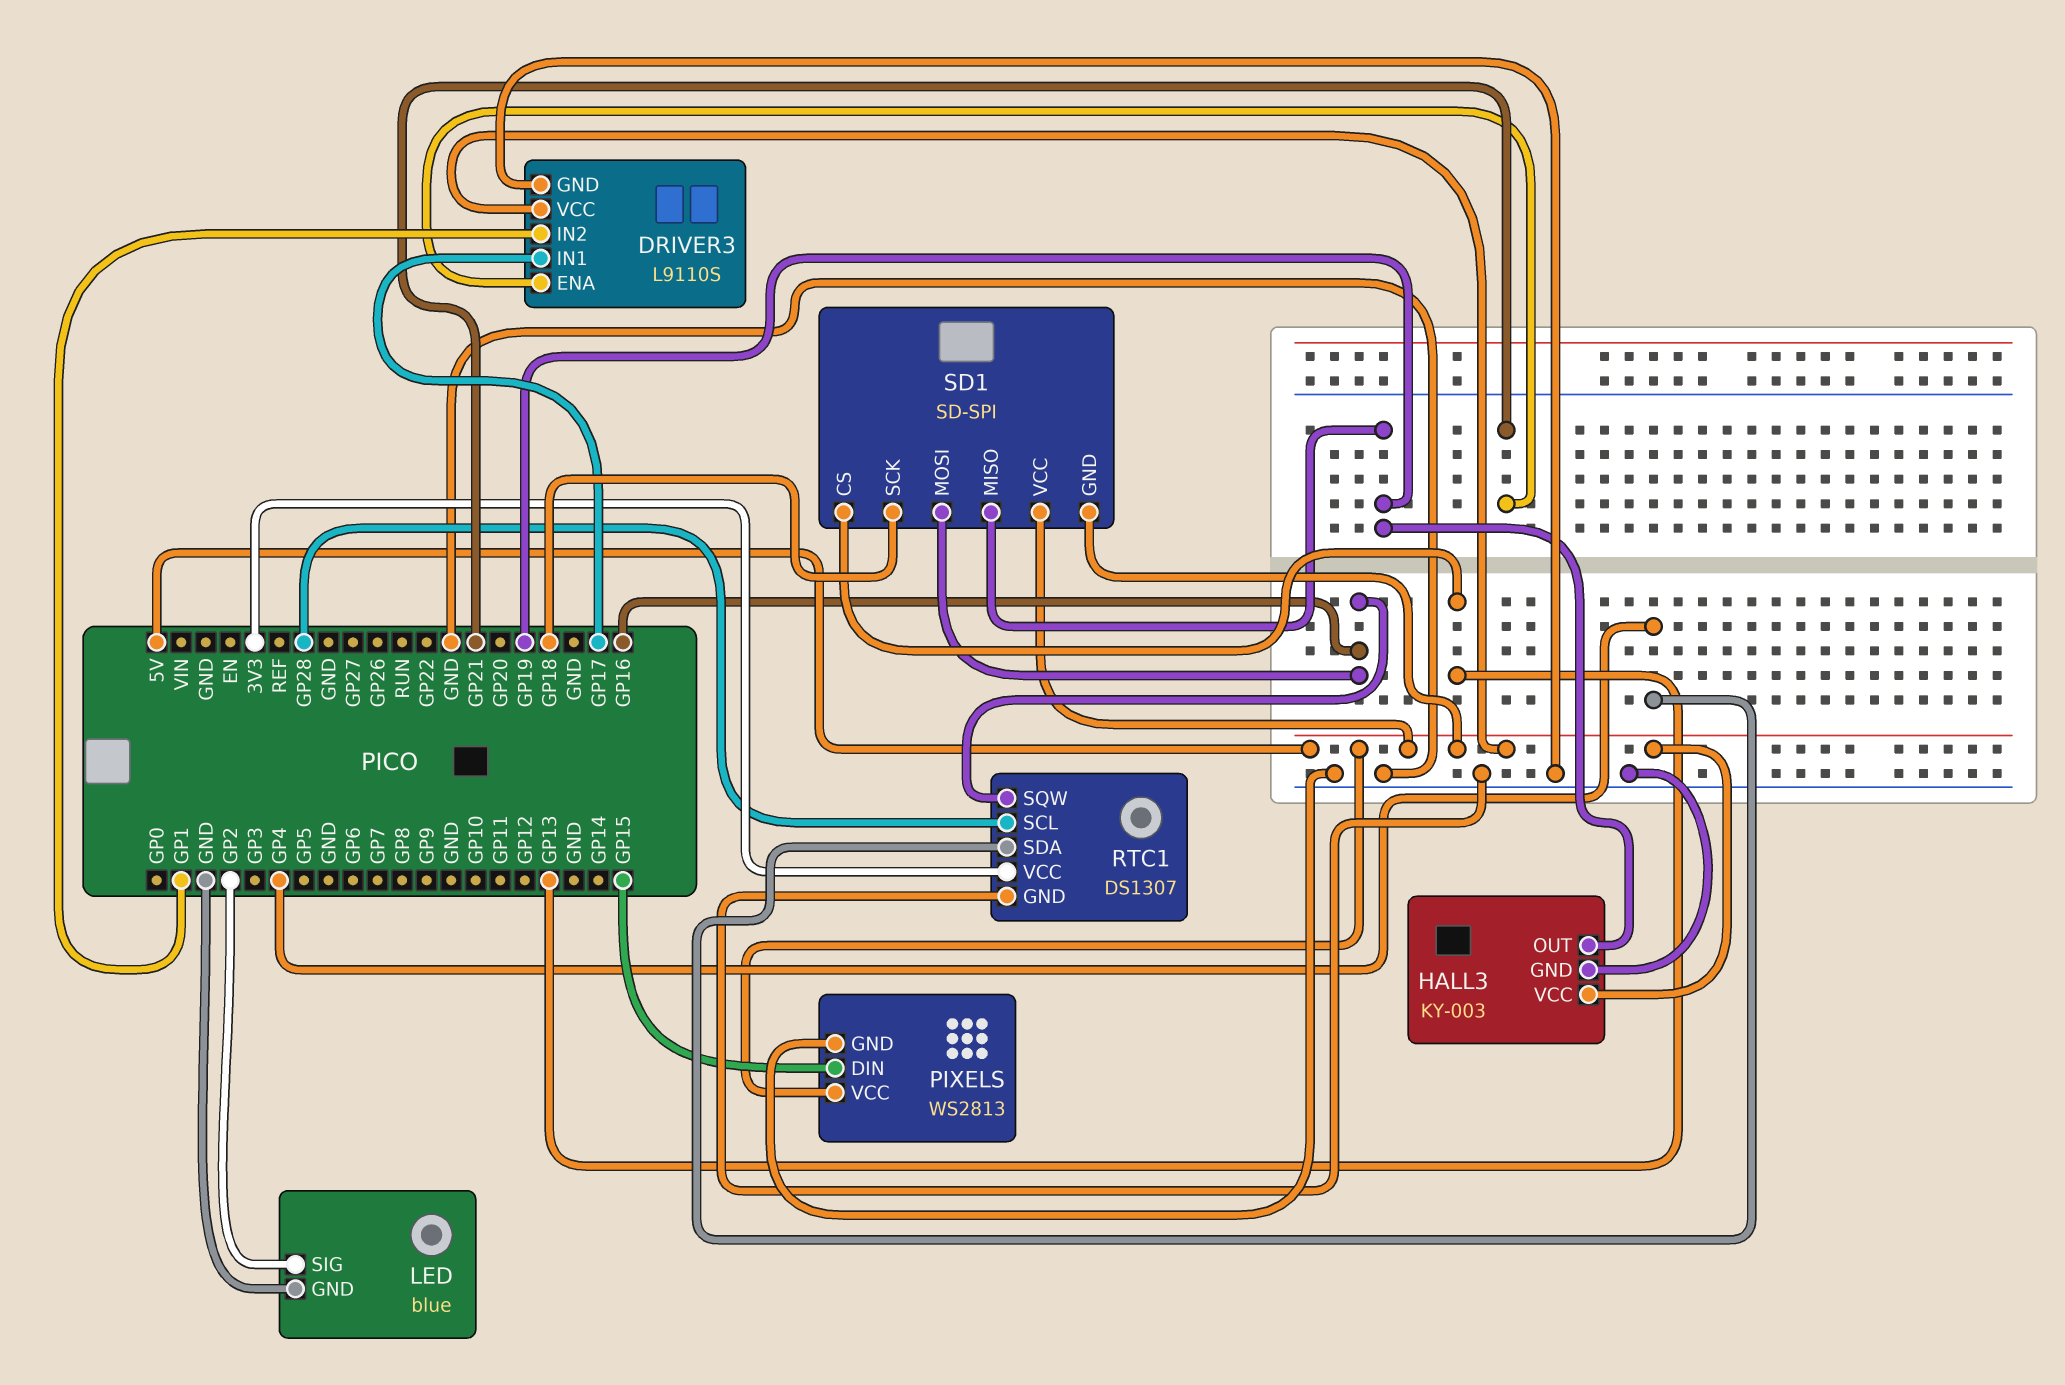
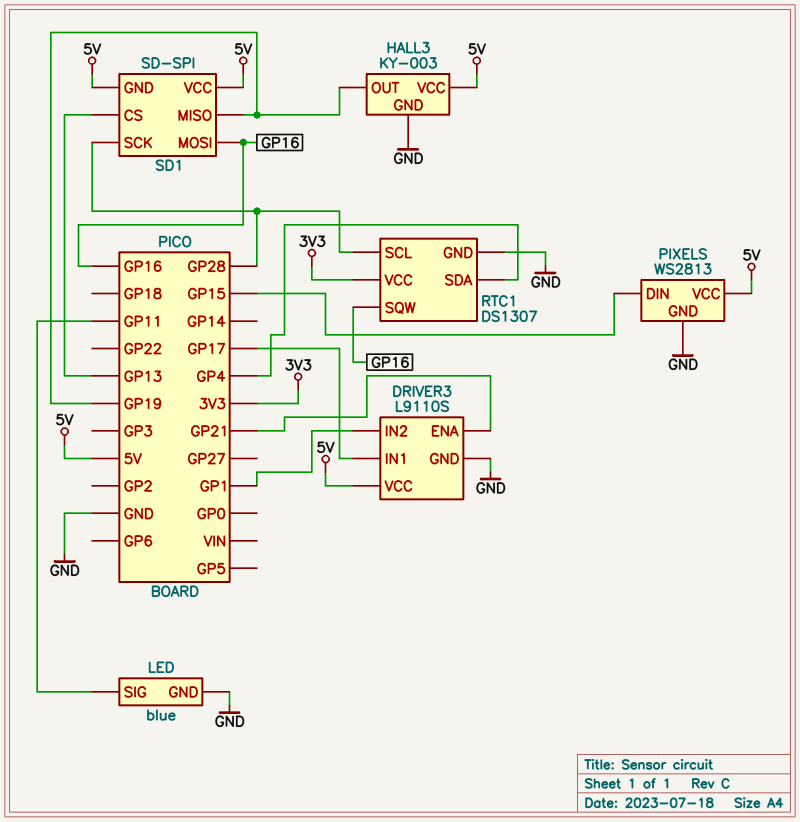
LED pin SIG: GP2 -> GP11
SD1 pin SCK: GP18 -> GP28

